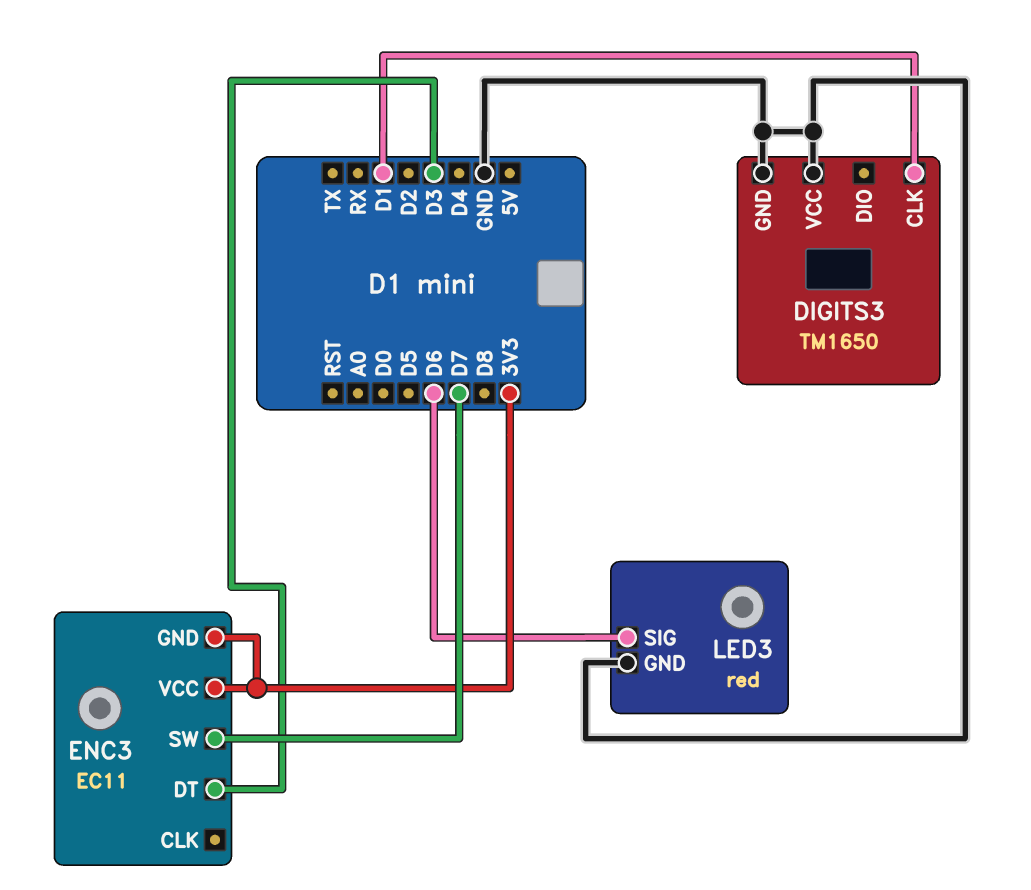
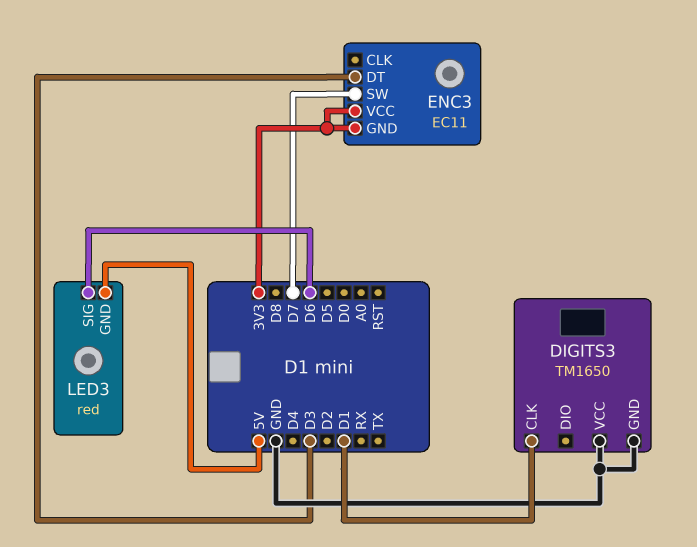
LED3 pin GND: GND -> 5V

